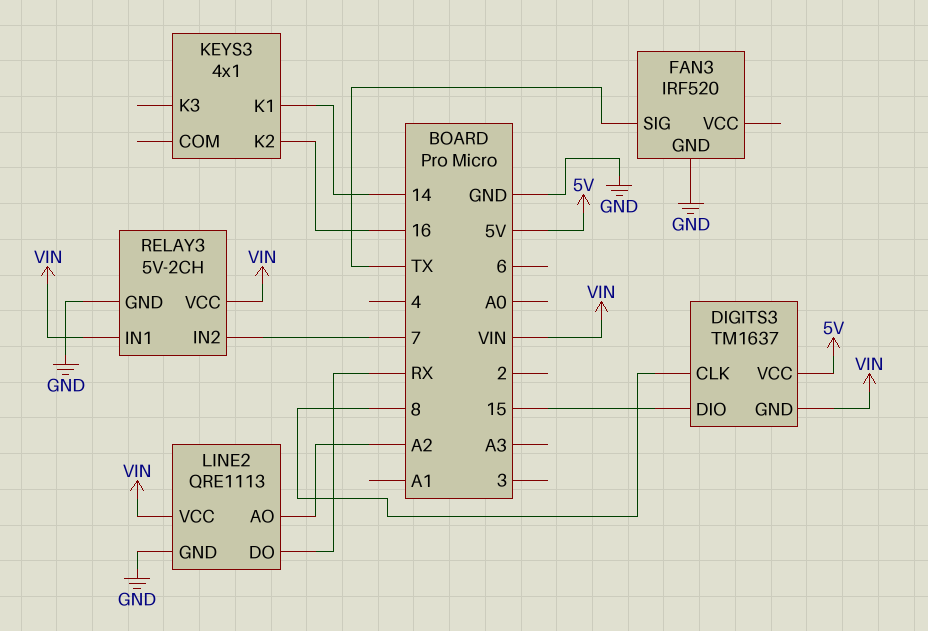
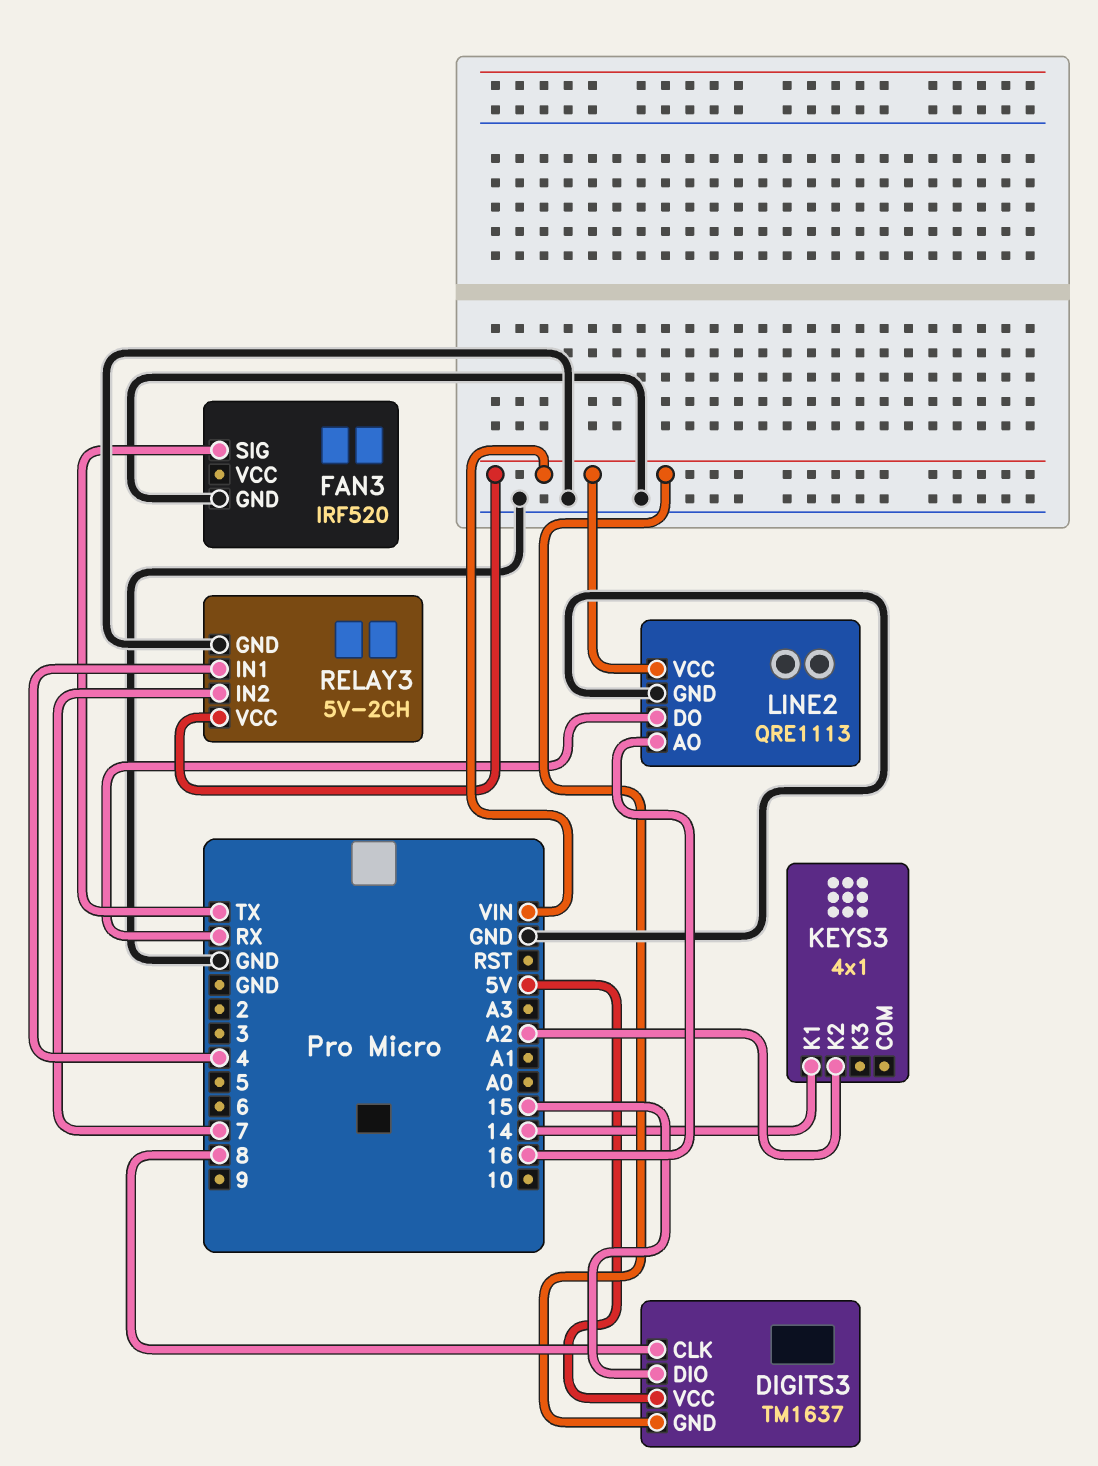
KEYS3 pin K2: 16 -> A2
LINE2 pin AO: A2 -> 16
RELAY3 pin IN1: VIN -> 4

